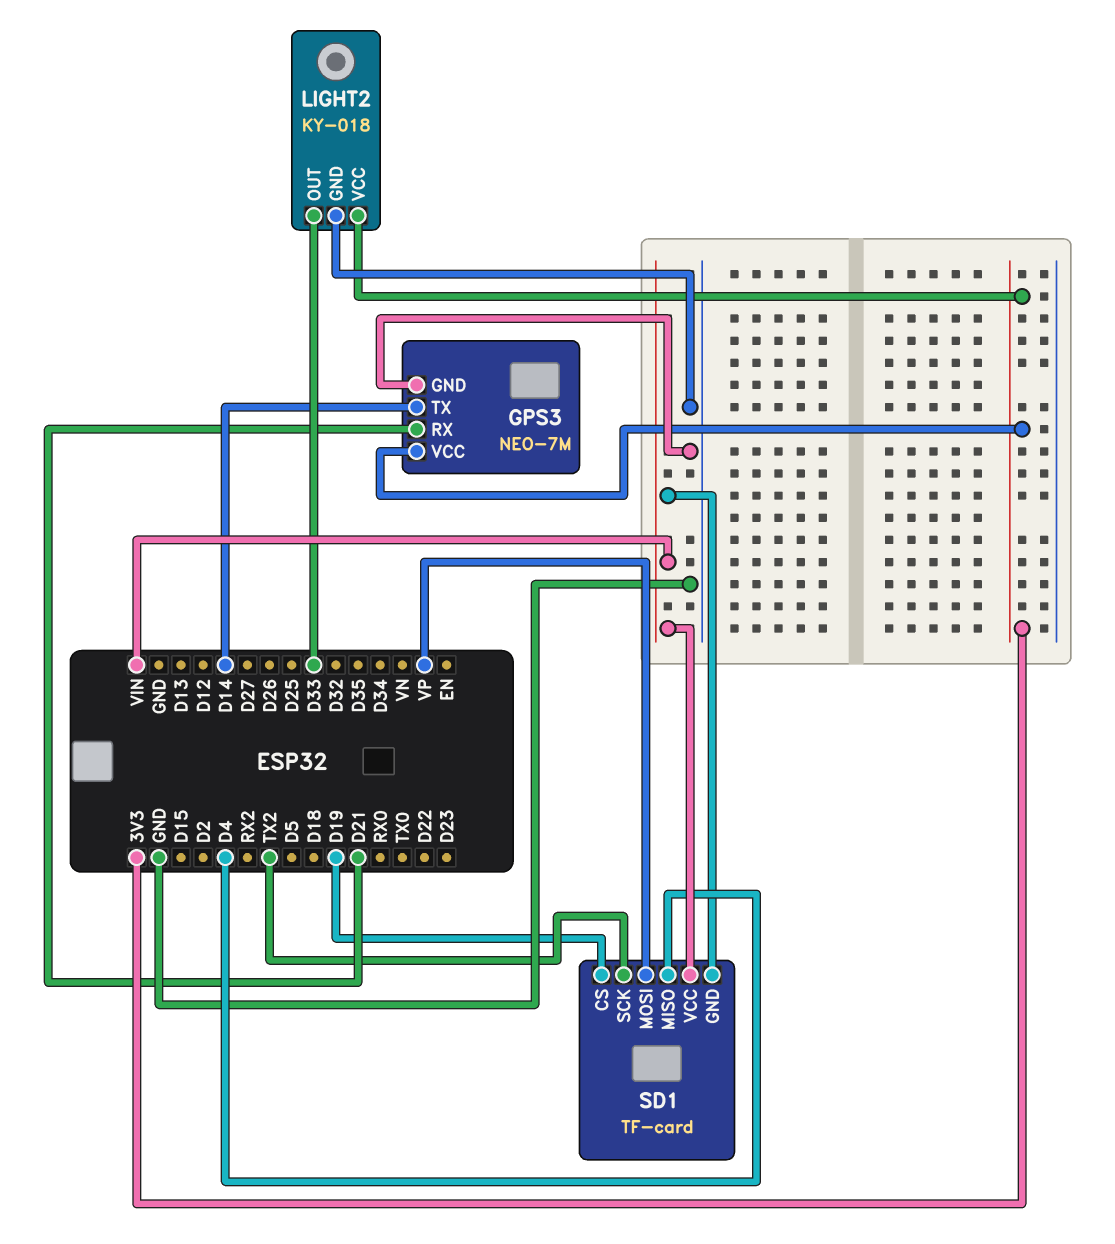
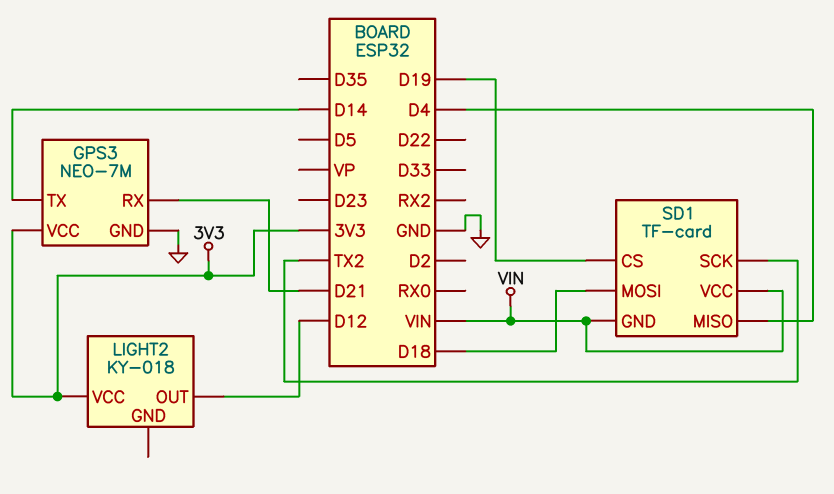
LIGHT2 pin GND: GND -> none
LIGHT2 pin OUT: D33 -> D12
SD1 pin MOSI: VP -> D18

